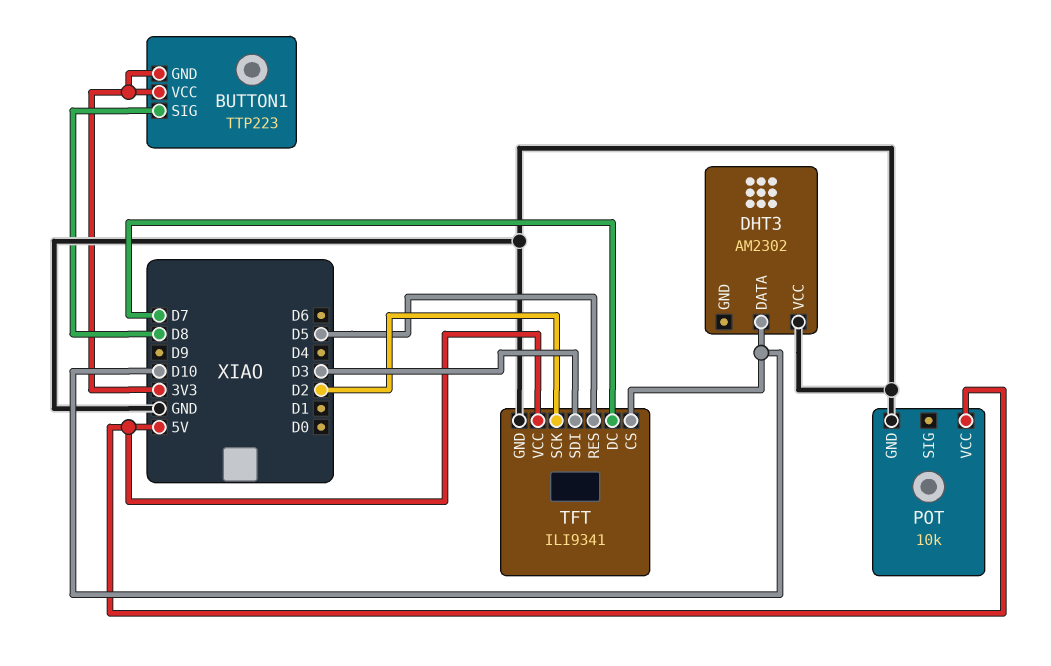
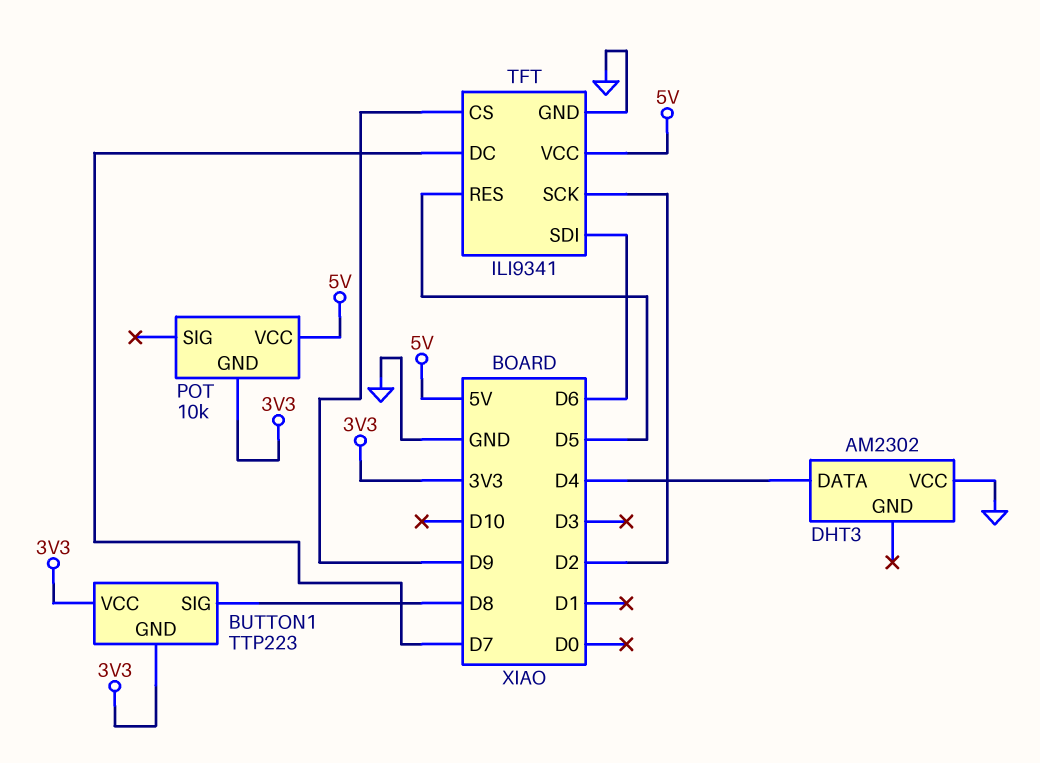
DHT3 pin DATA: D10 -> D4
POT pin GND: GND -> 3V3
TFT pin CS: D10 -> D9
TFT pin SDI: D3 -> D6

